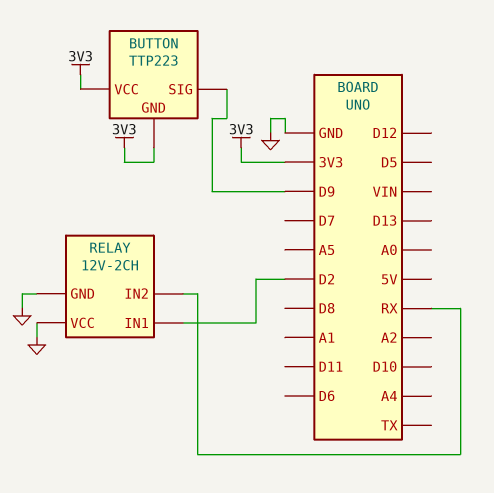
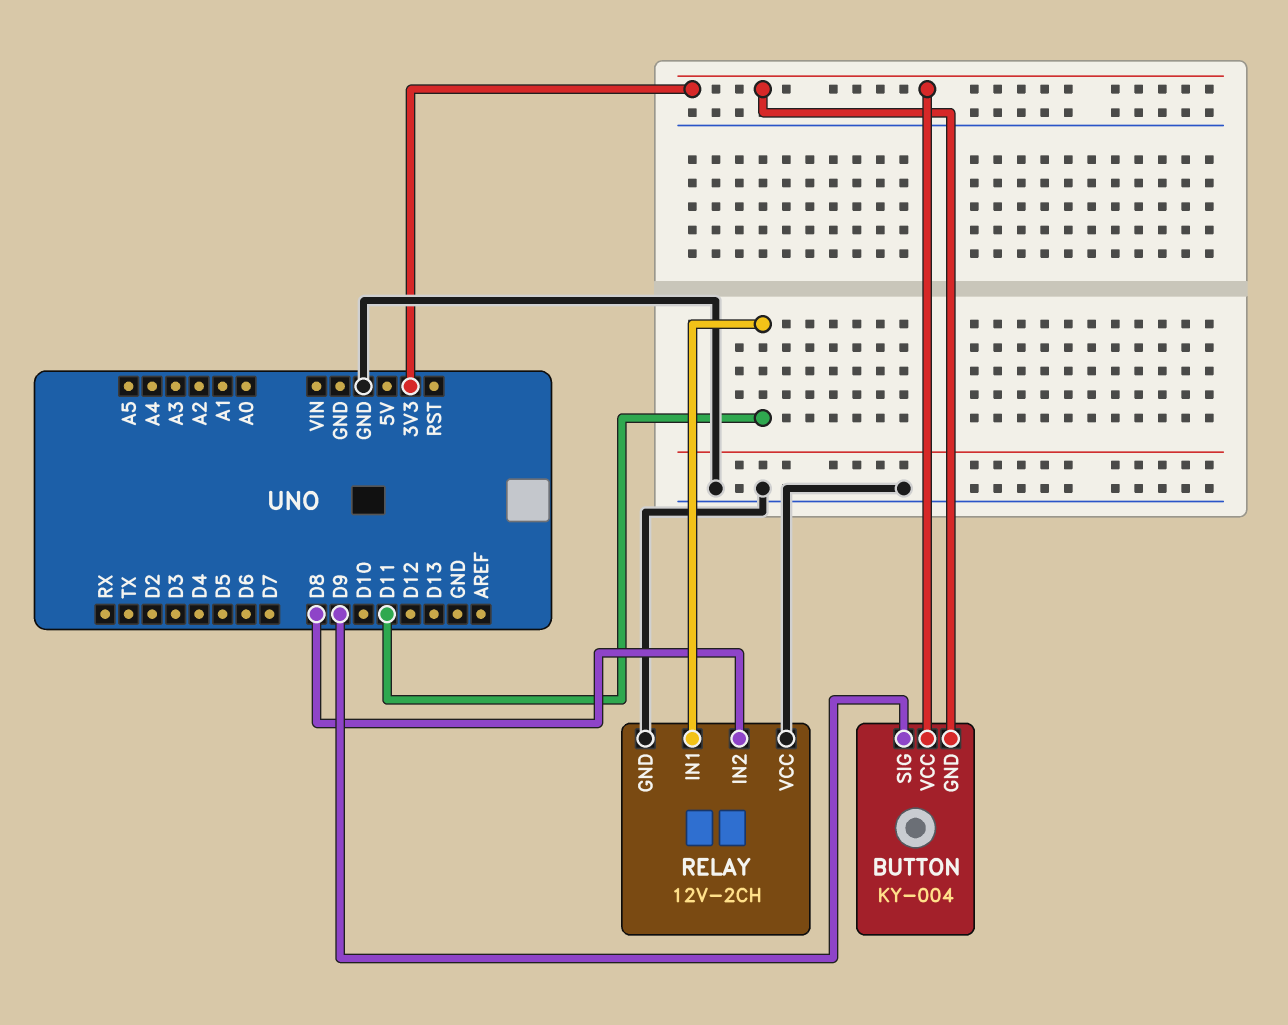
BUTTON: TTP223 -> KY-004
RELAY pin IN1: D2 -> D11
RELAY pin IN2: RX -> D8

